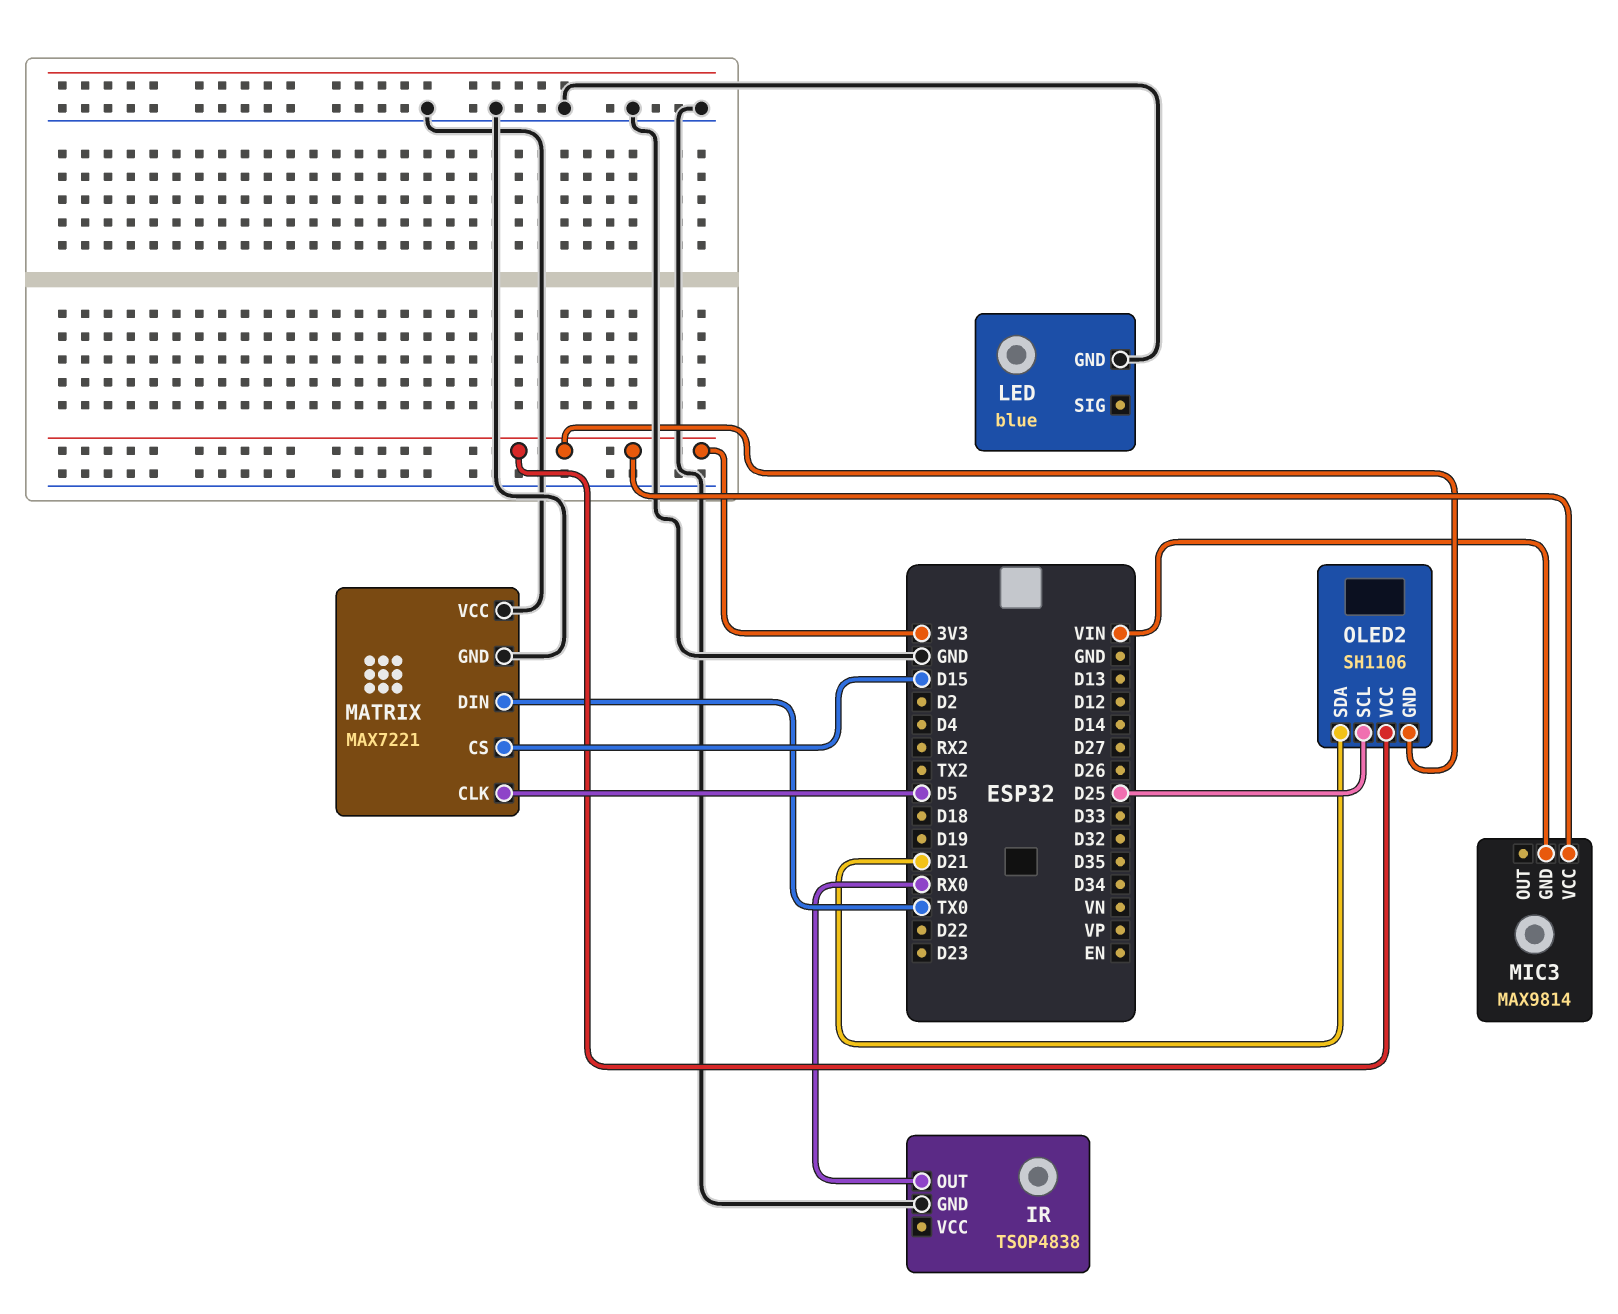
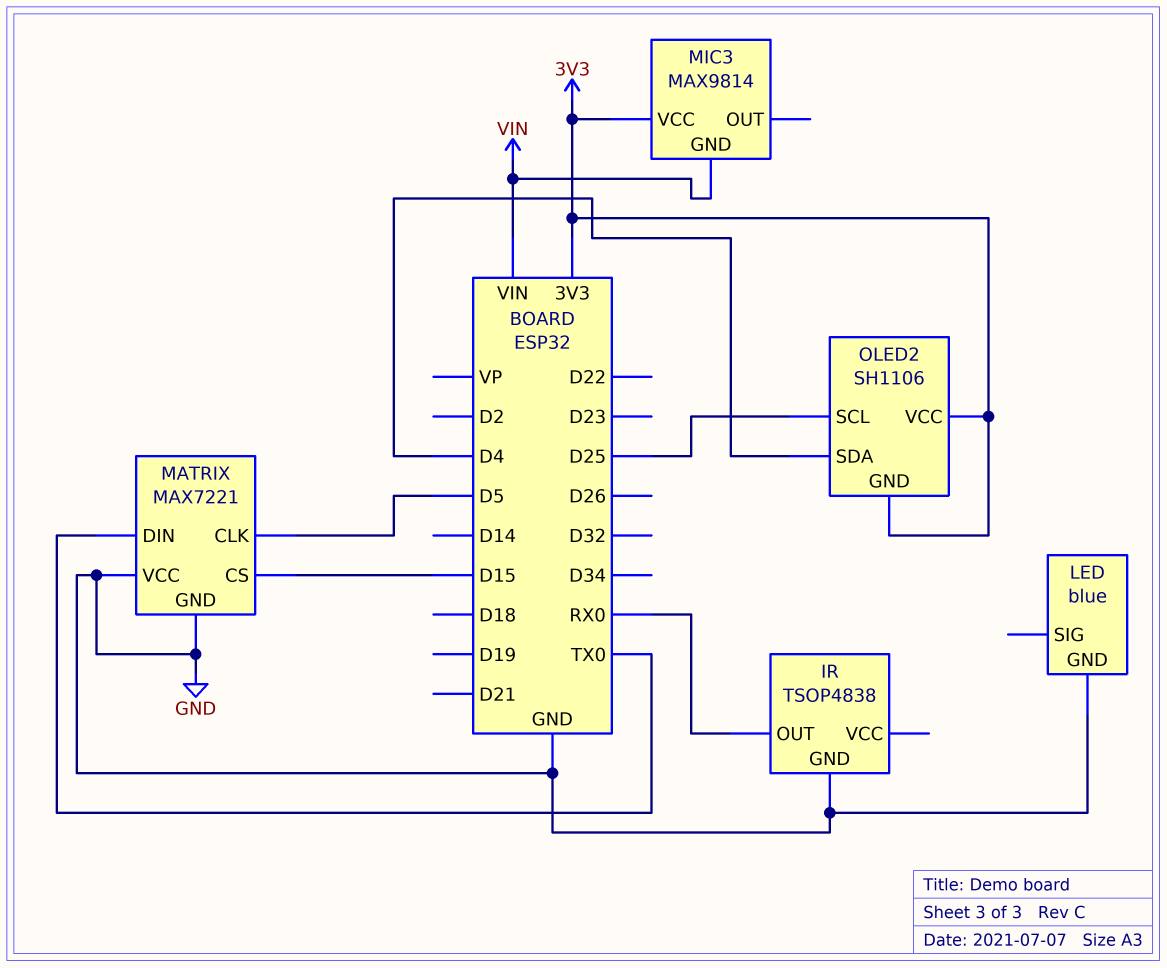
OLED2 pin SDA: D21 -> D4

